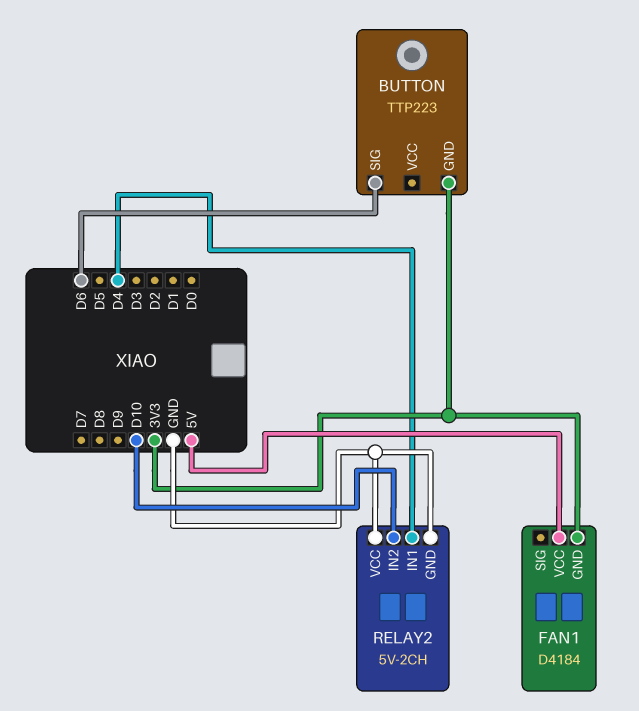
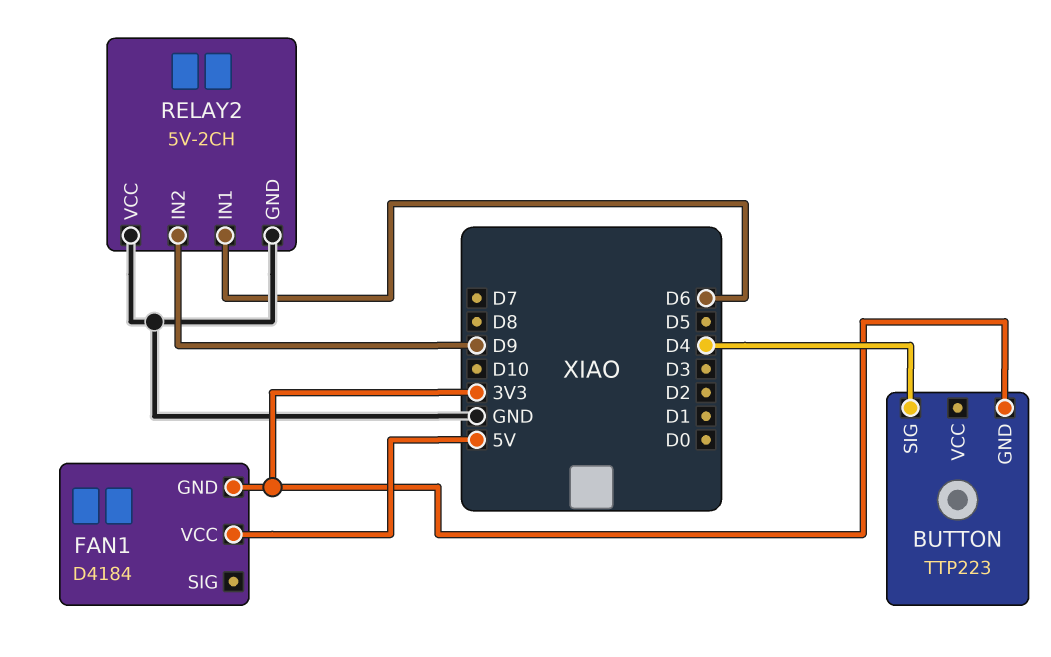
BUTTON pin SIG: D6 -> D4
RELAY2 pin IN1: D4 -> D6
RELAY2 pin IN2: D10 -> D9

